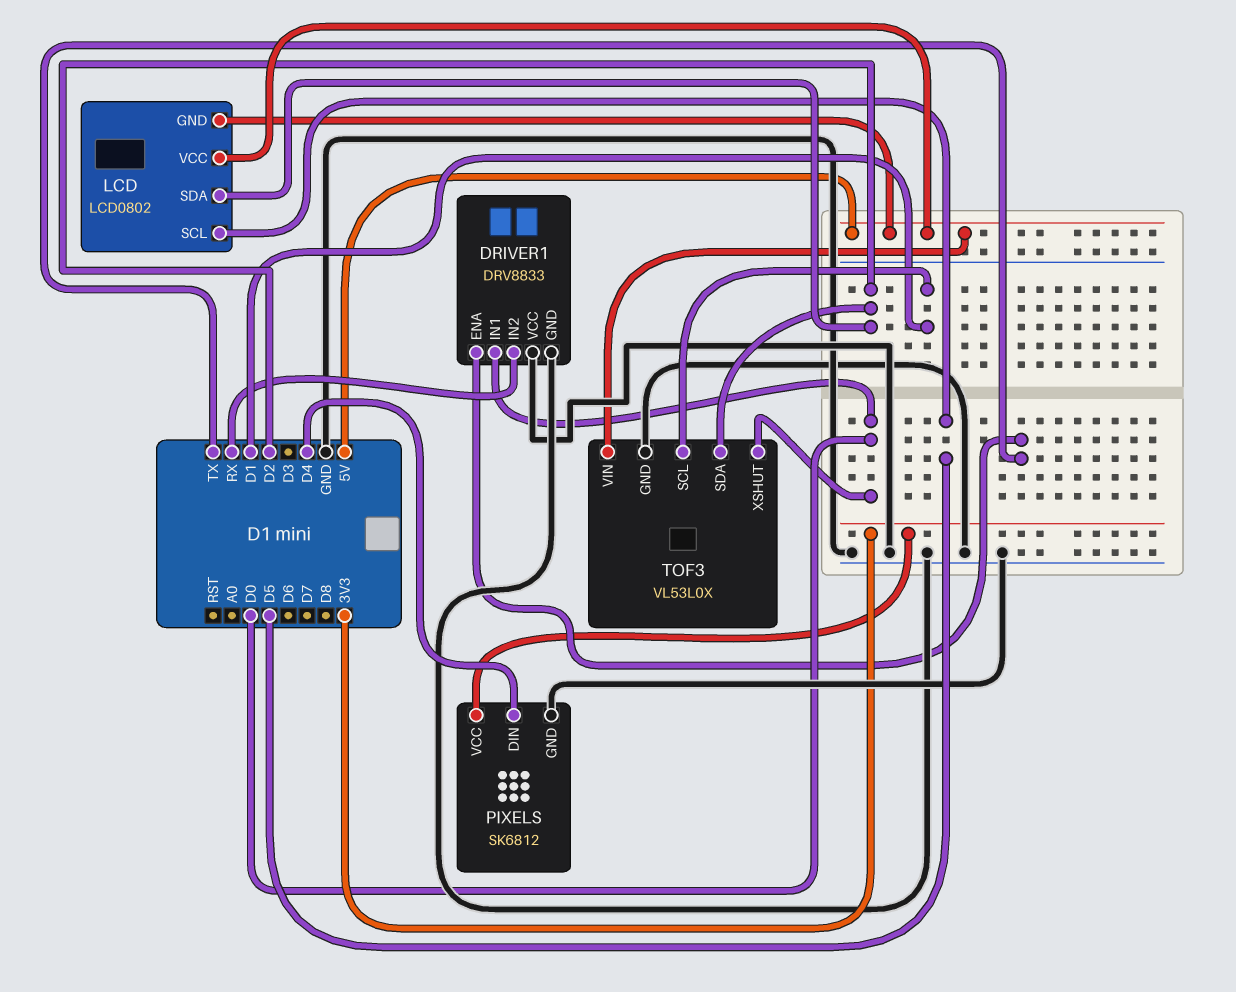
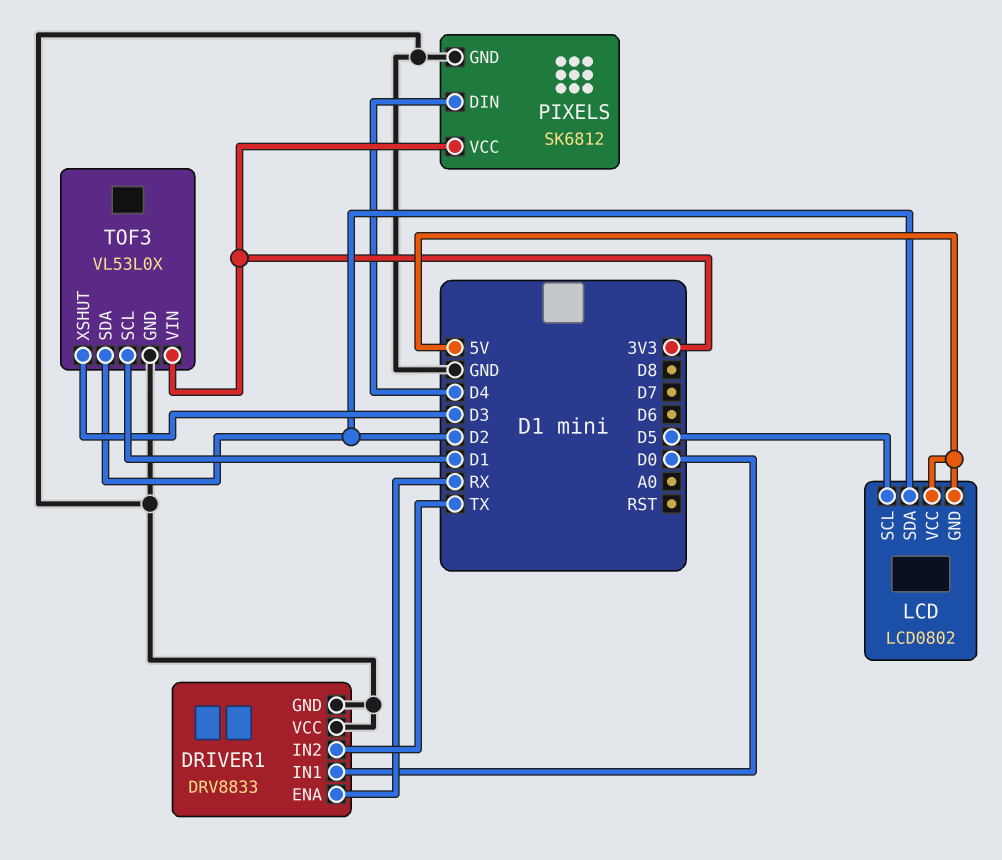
DRIVER1 pin ENA: TX -> RX
DRIVER1 pin IN2: RX -> TX
TOF3 pin VIN: 5V -> 3V3
TOF3 pin XSHUT: D0 -> D3

